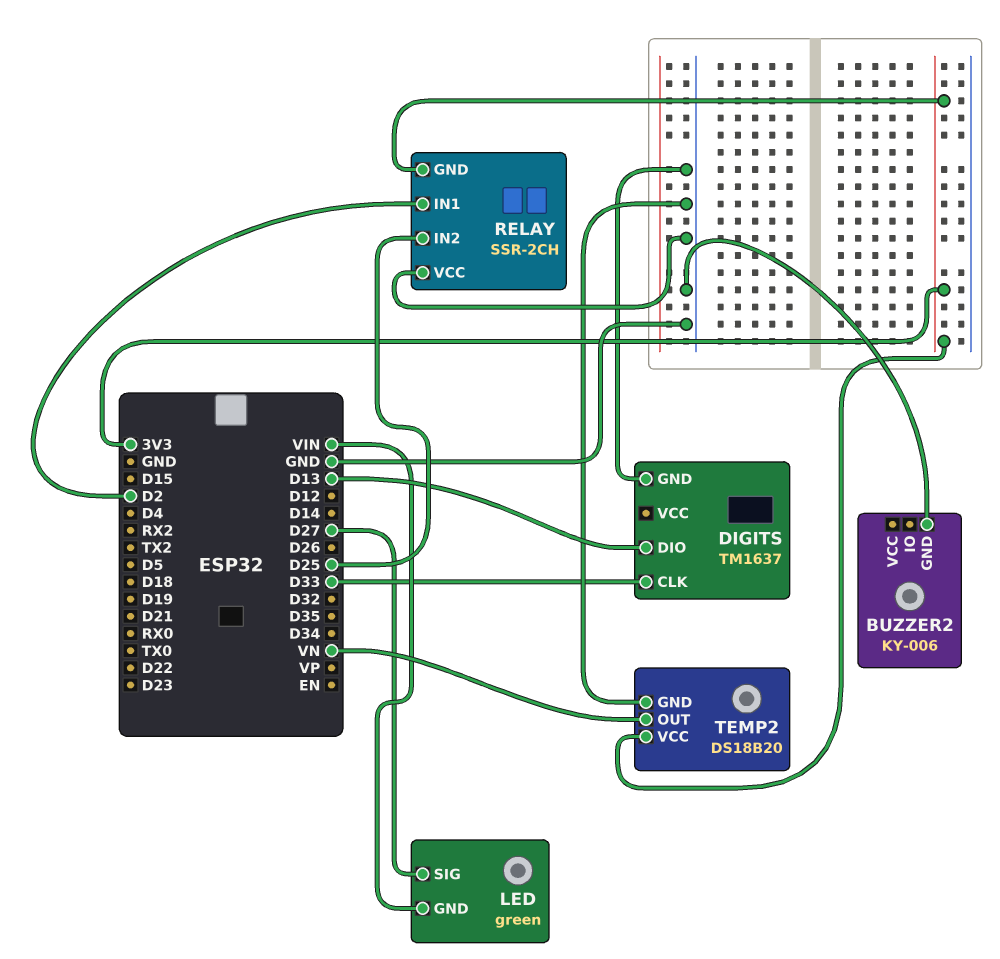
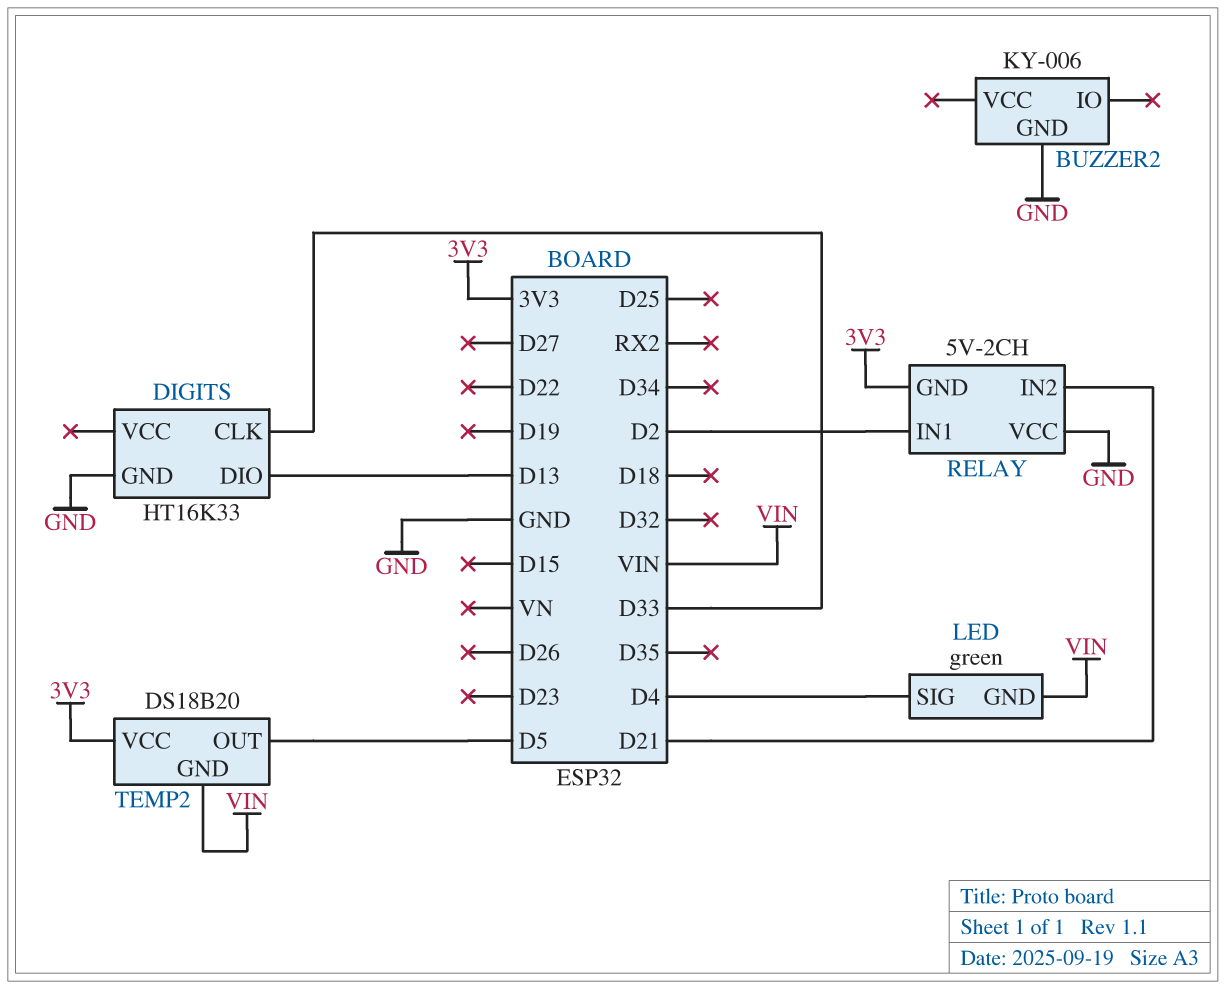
DIGITS: TM1637 -> HT16K33
LED pin SIG: D27 -> D4
RELAY: SSR-2CH -> 5V-2CH
RELAY pin IN2: D25 -> D21
TEMP2 pin GND: GND -> VIN
TEMP2 pin OUT: VN -> D5

